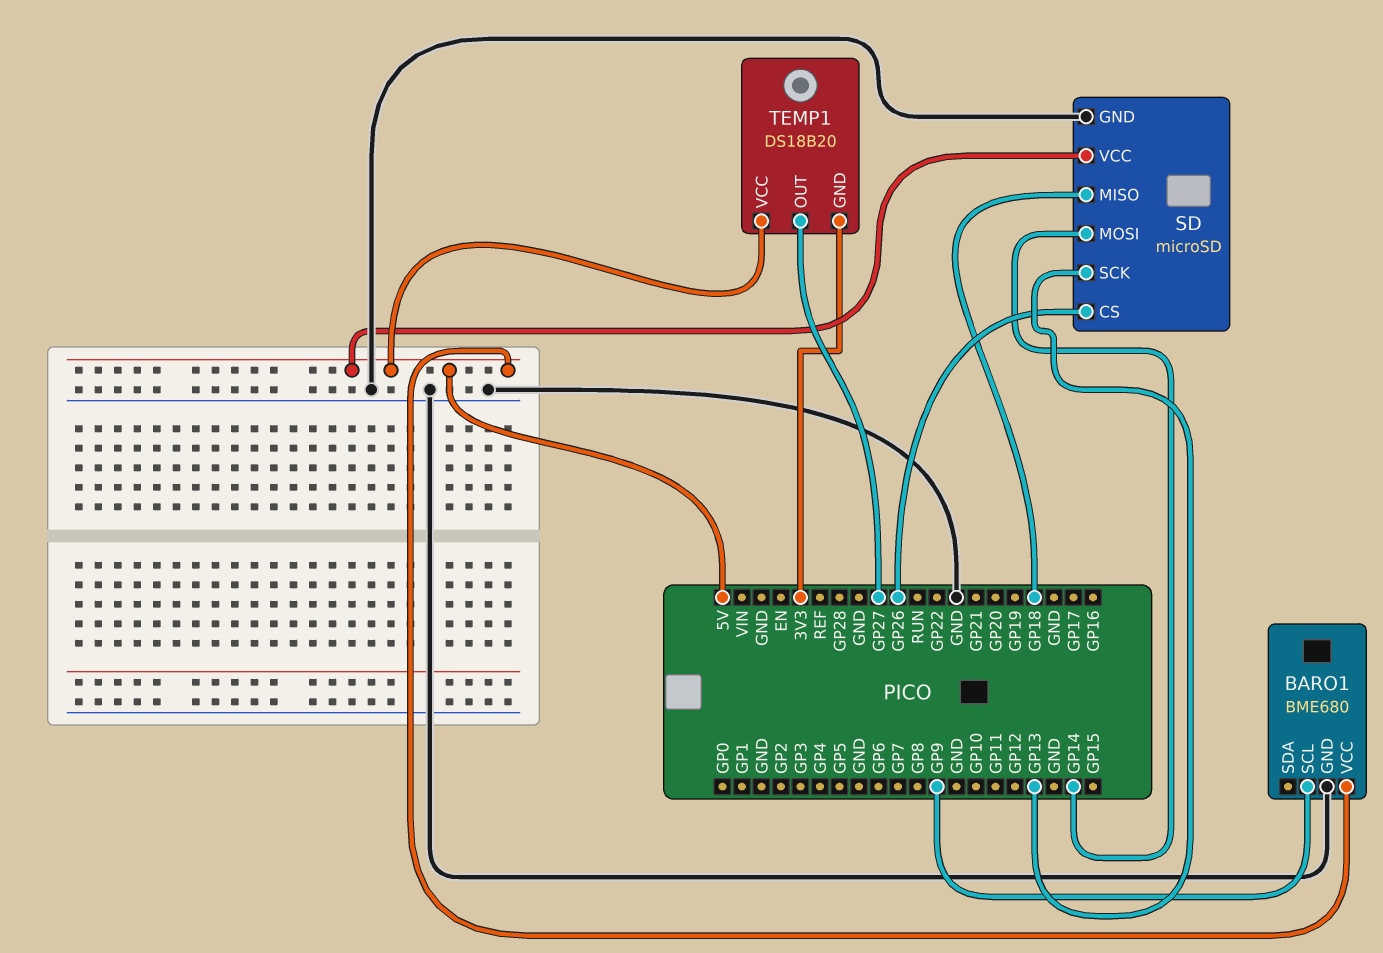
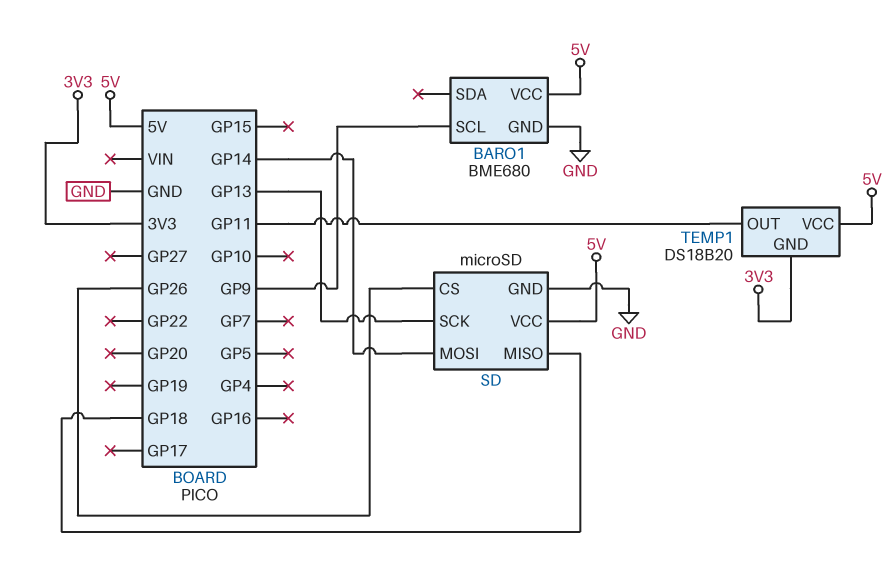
TEMP1 pin OUT: GP27 -> GP11

